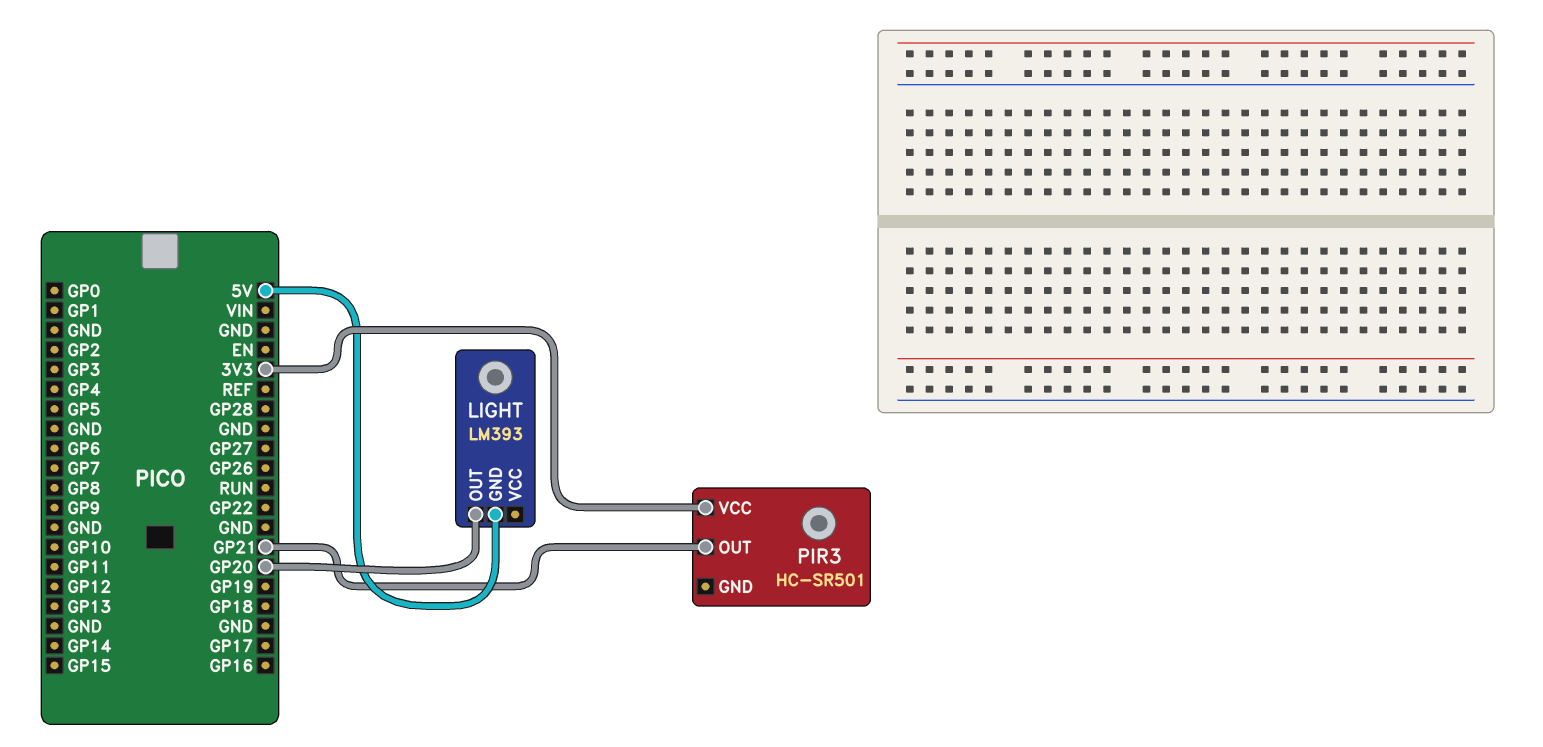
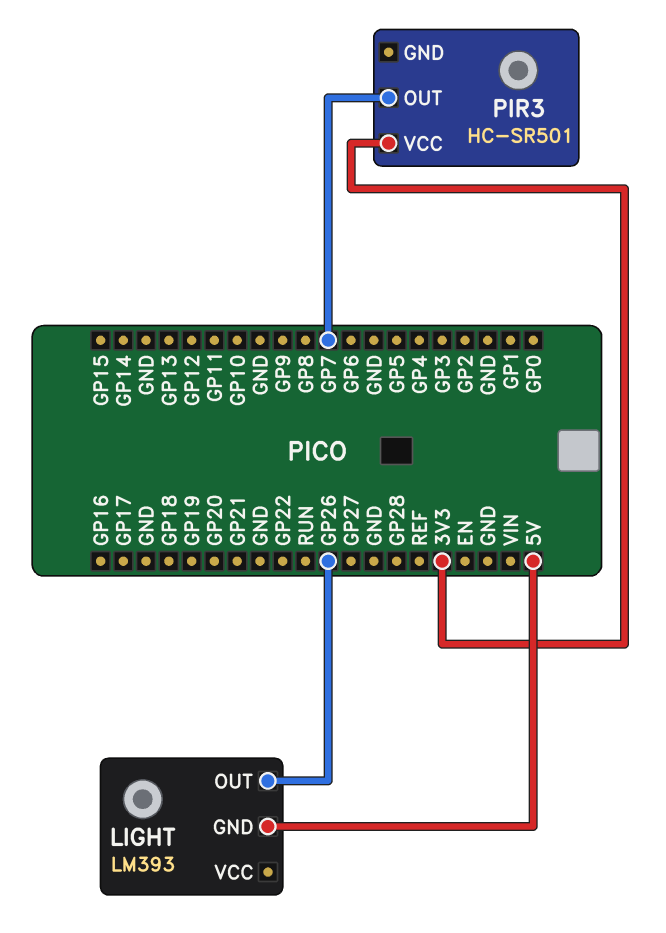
LIGHT pin OUT: GP20 -> GP26
PIR3 pin OUT: GP21 -> GP7

